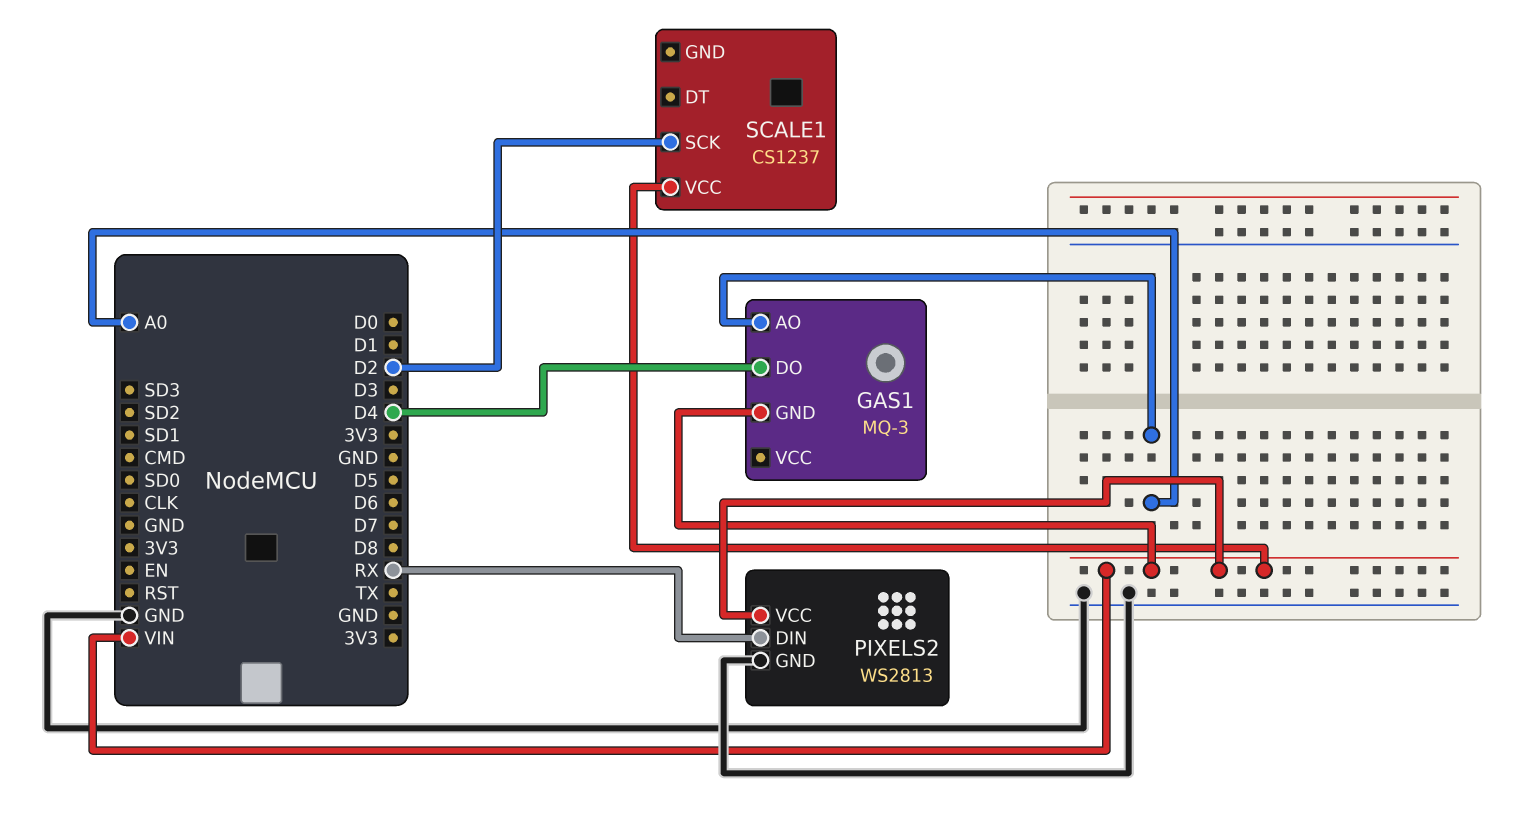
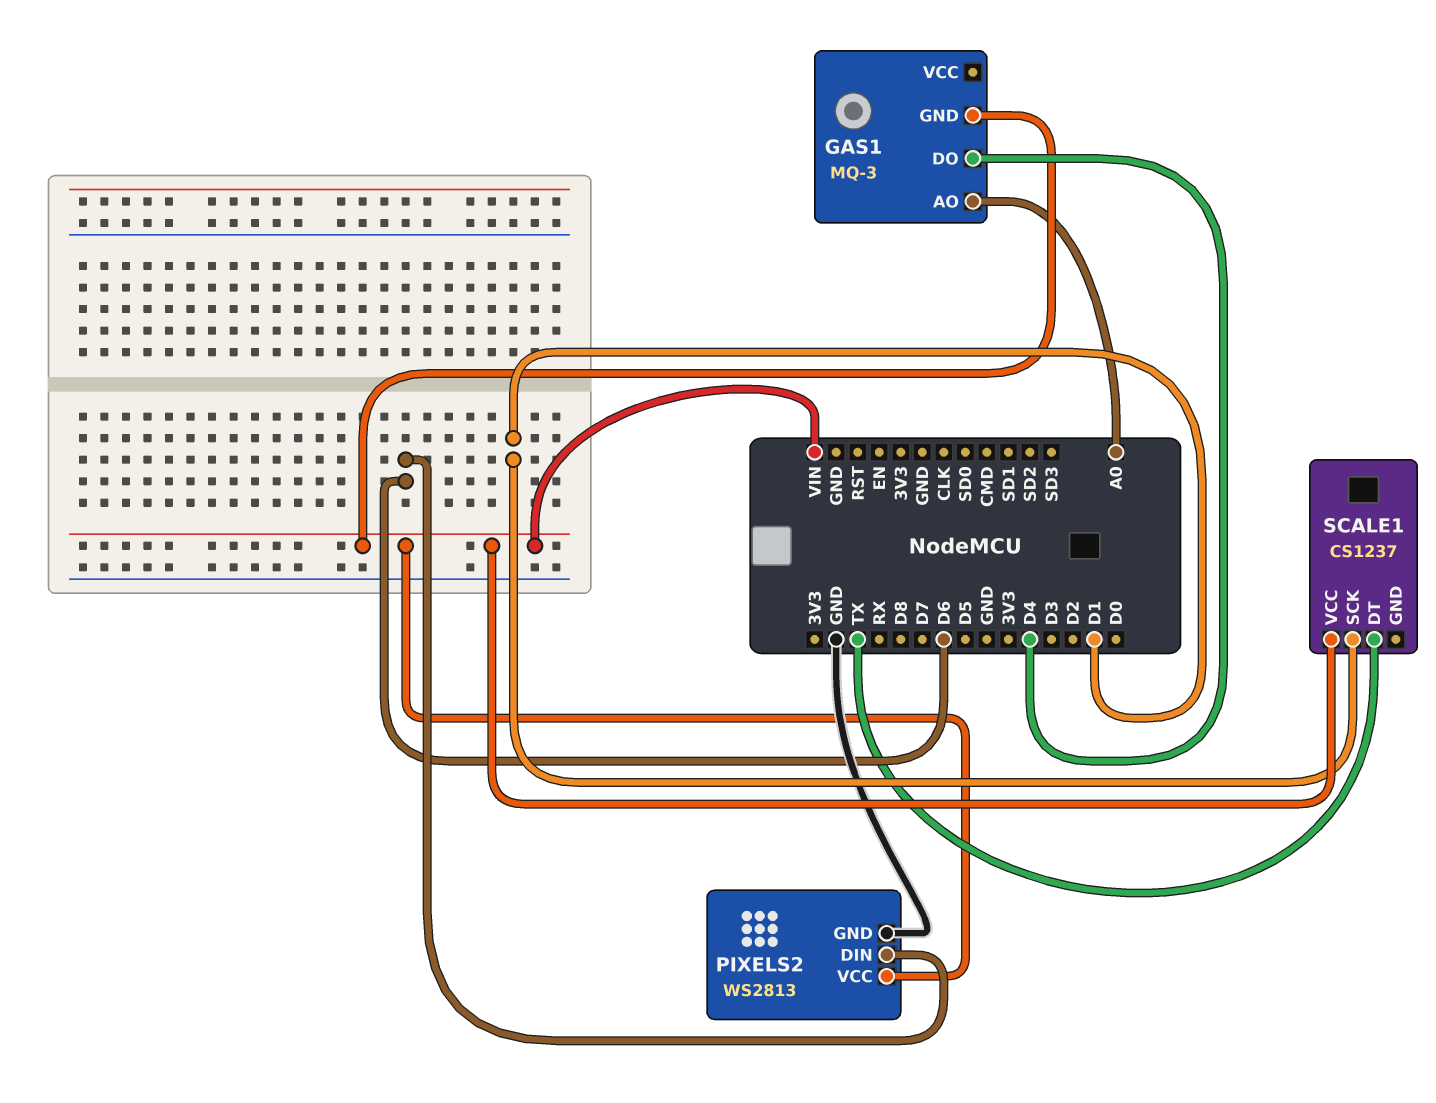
PIXELS2 pin DIN: RX -> D6
SCALE1 pin DT: none -> TX
SCALE1 pin SCK: D2 -> D1

